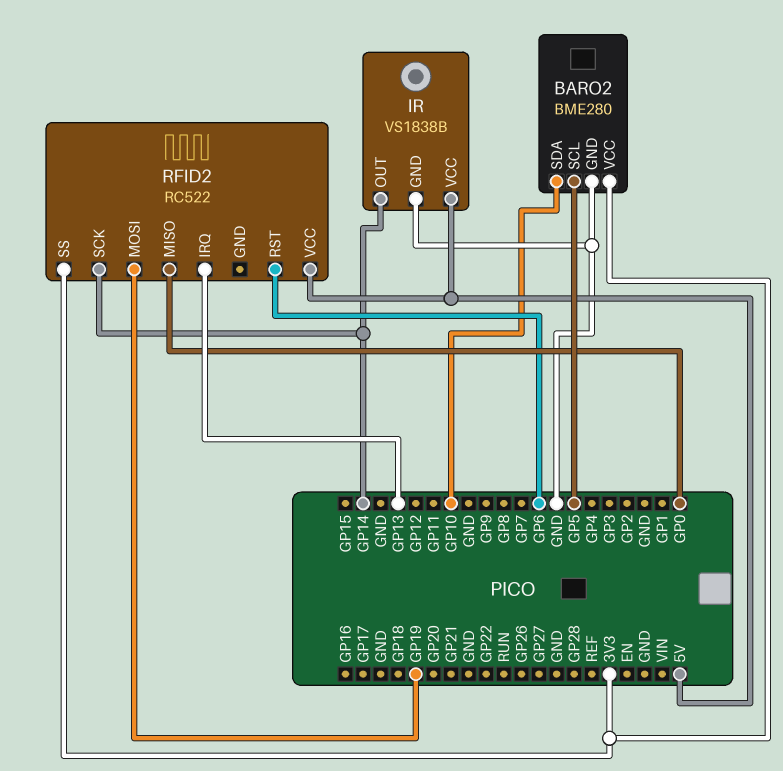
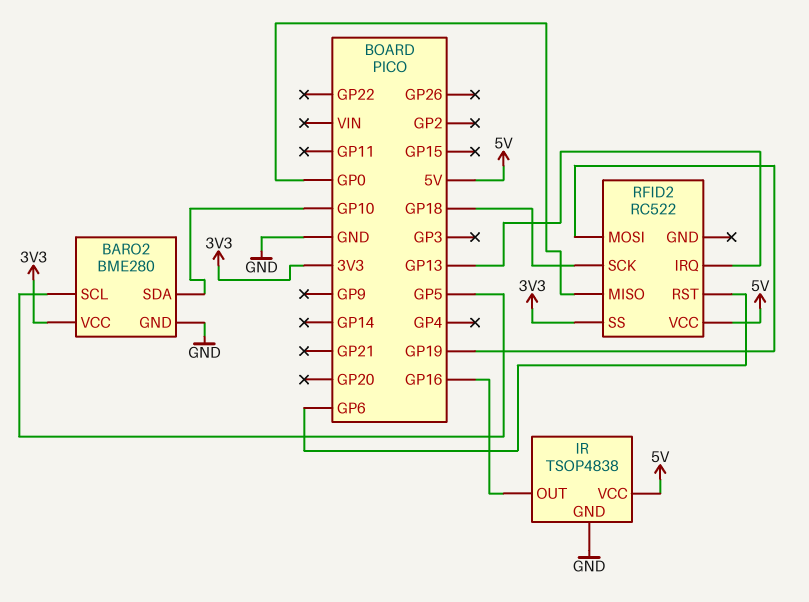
IR: VS1838B -> TSOP4838
IR pin OUT: GP14 -> GP16
RFID2 pin SCK: GP14 -> GP18

